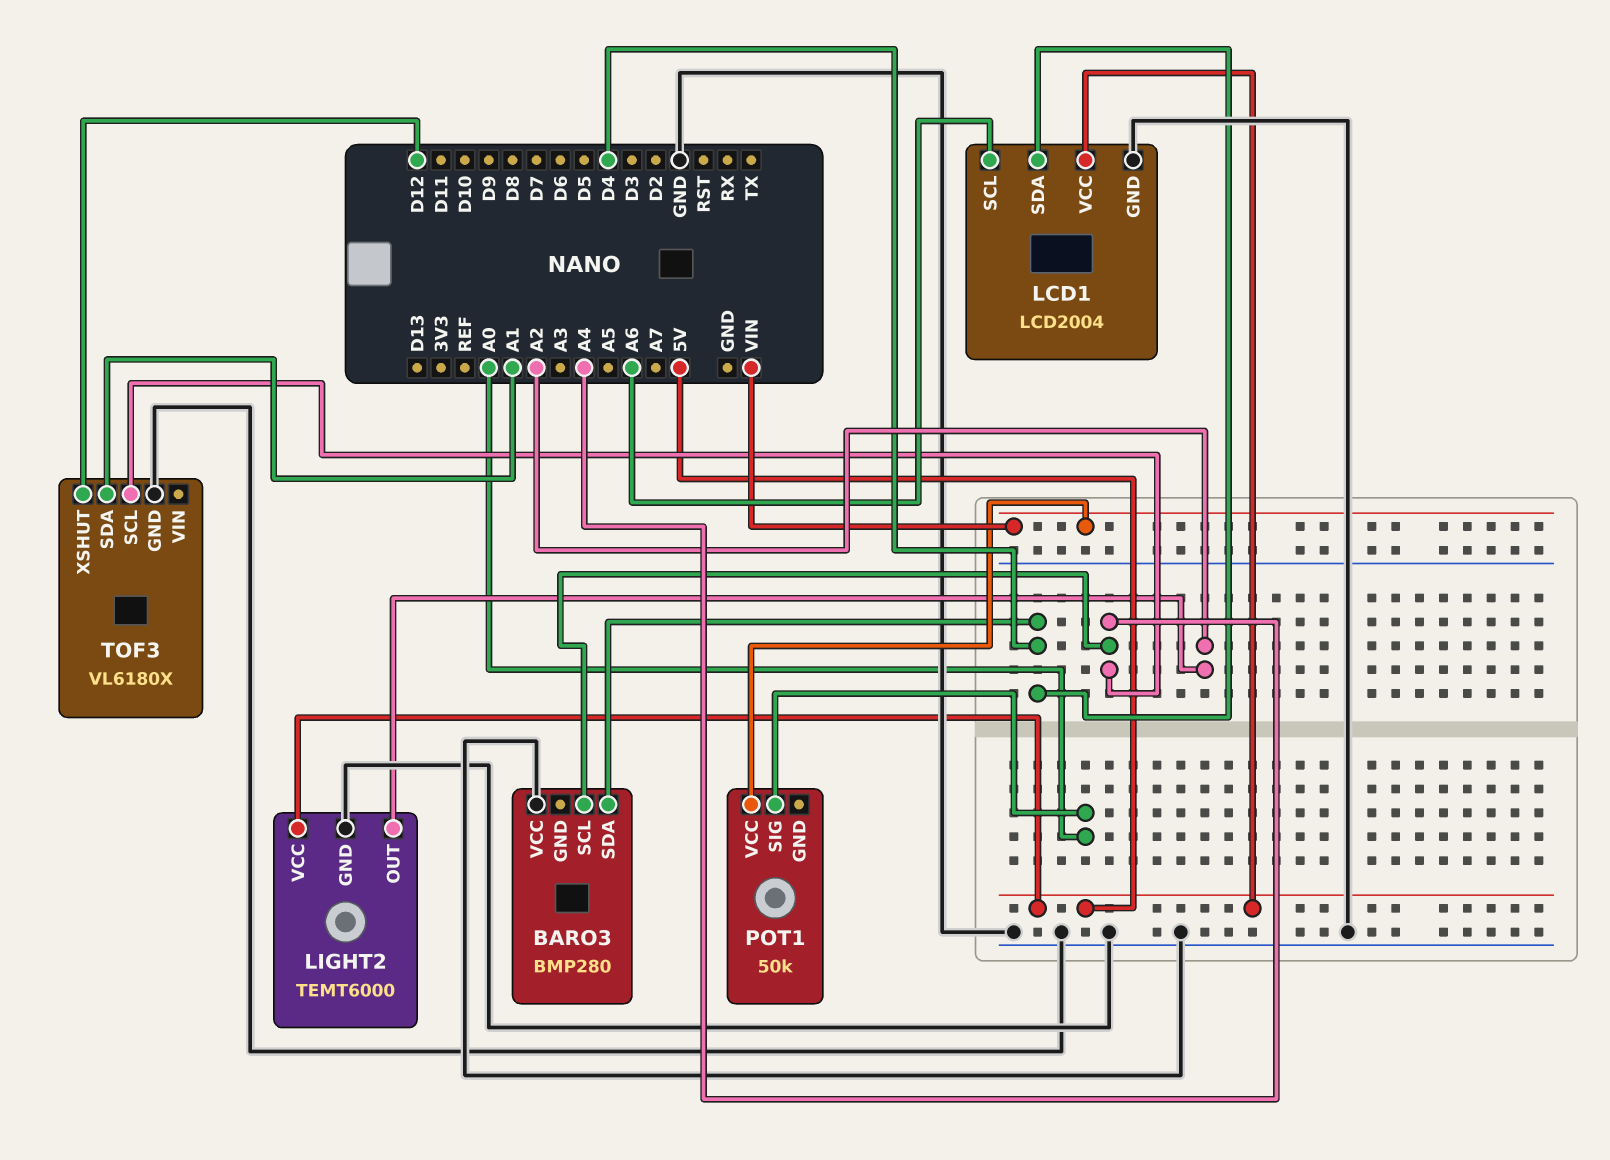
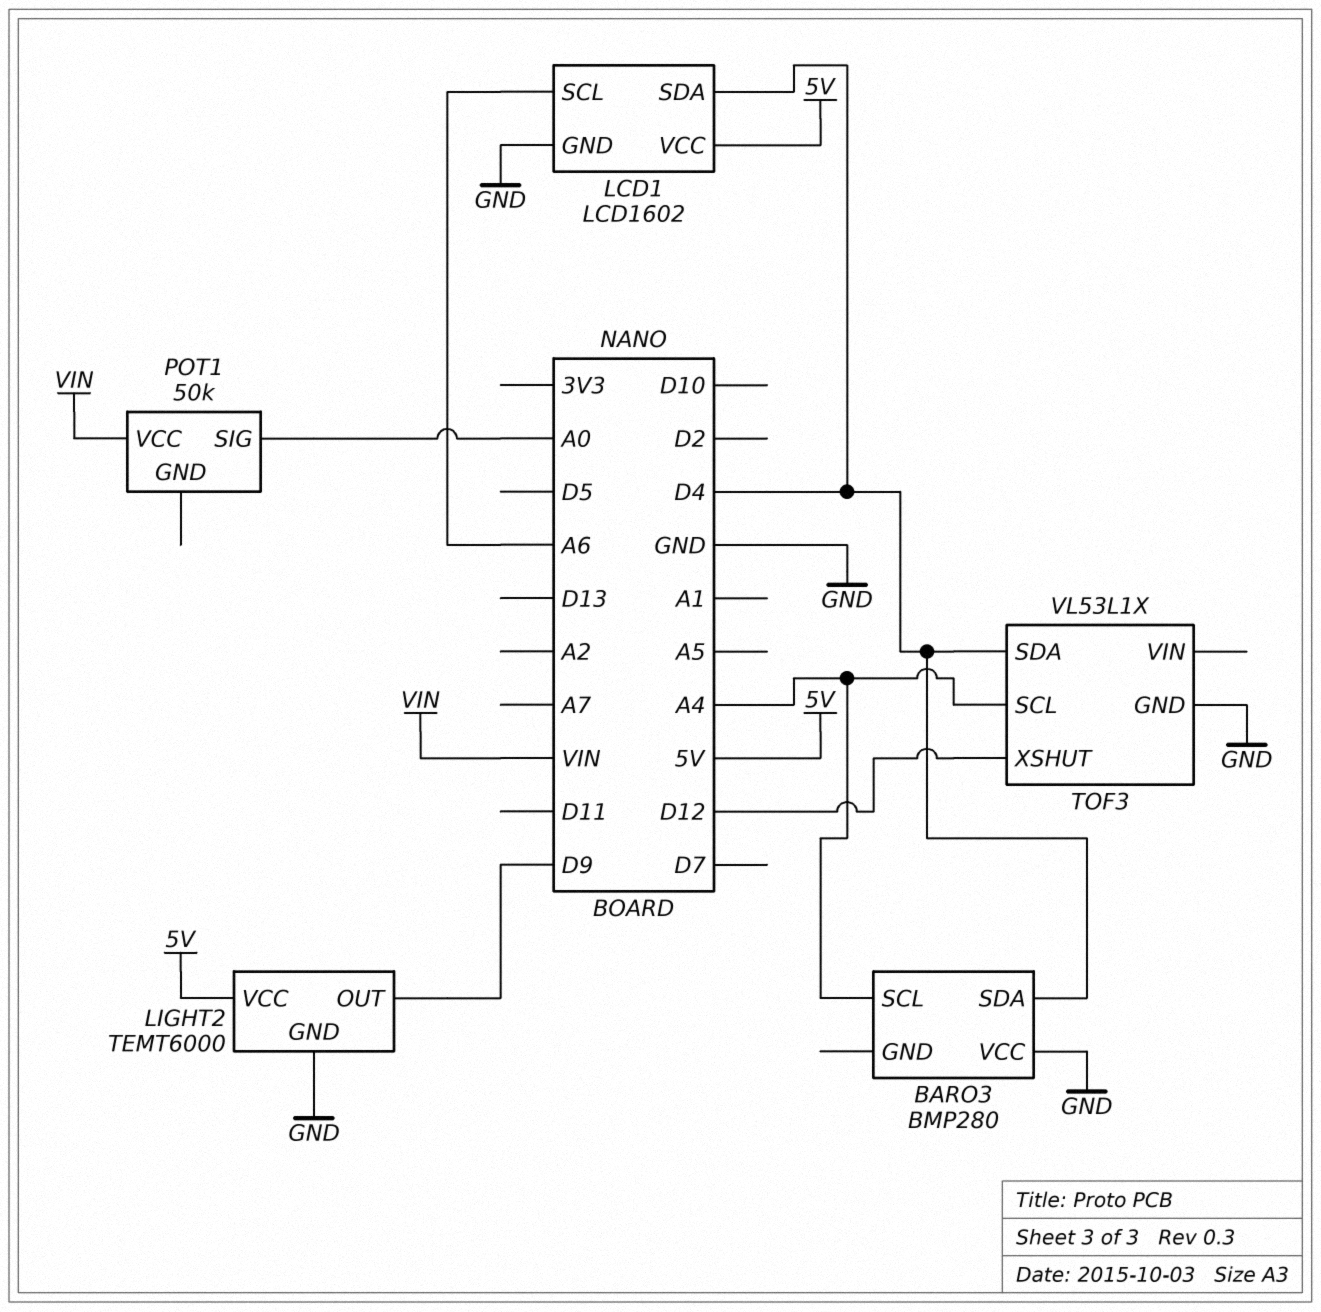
LCD1: LCD2004 -> LCD1602
LIGHT2 pin OUT: A2 -> D9
TOF3: VL6180X -> VL53L1X
TOF3 pin SDA: A1 -> D4

